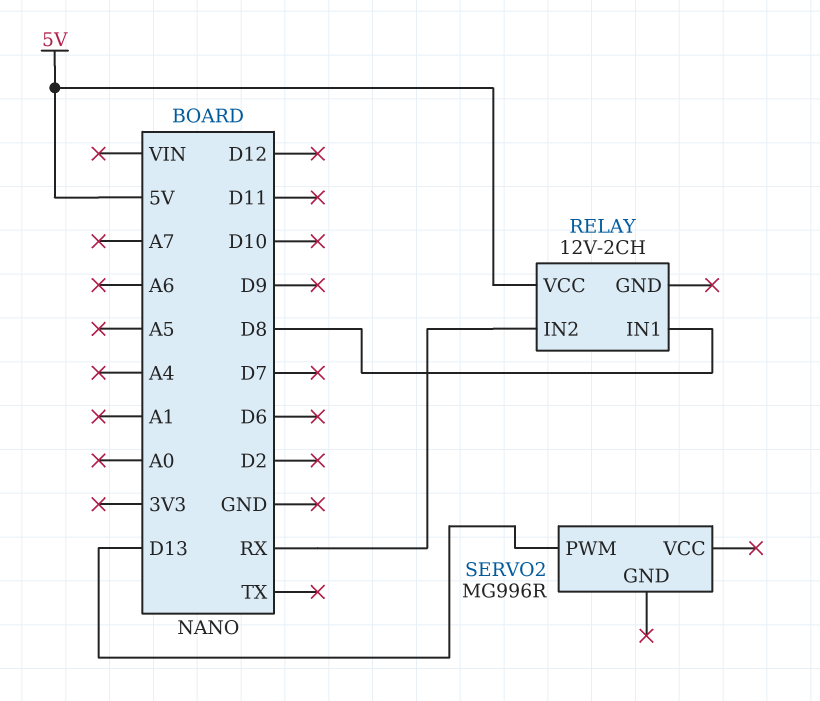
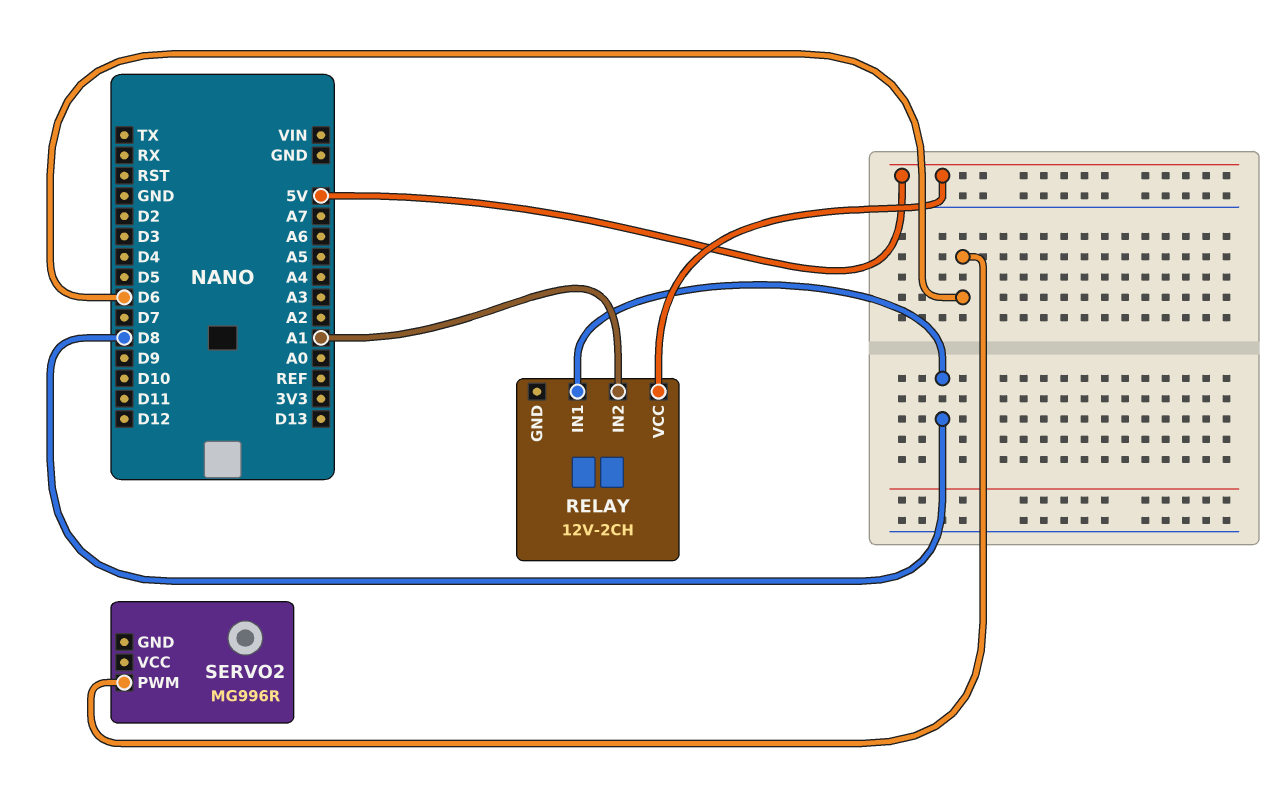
RELAY pin IN2: RX -> A1
SERVO2 pin PWM: D13 -> D6

